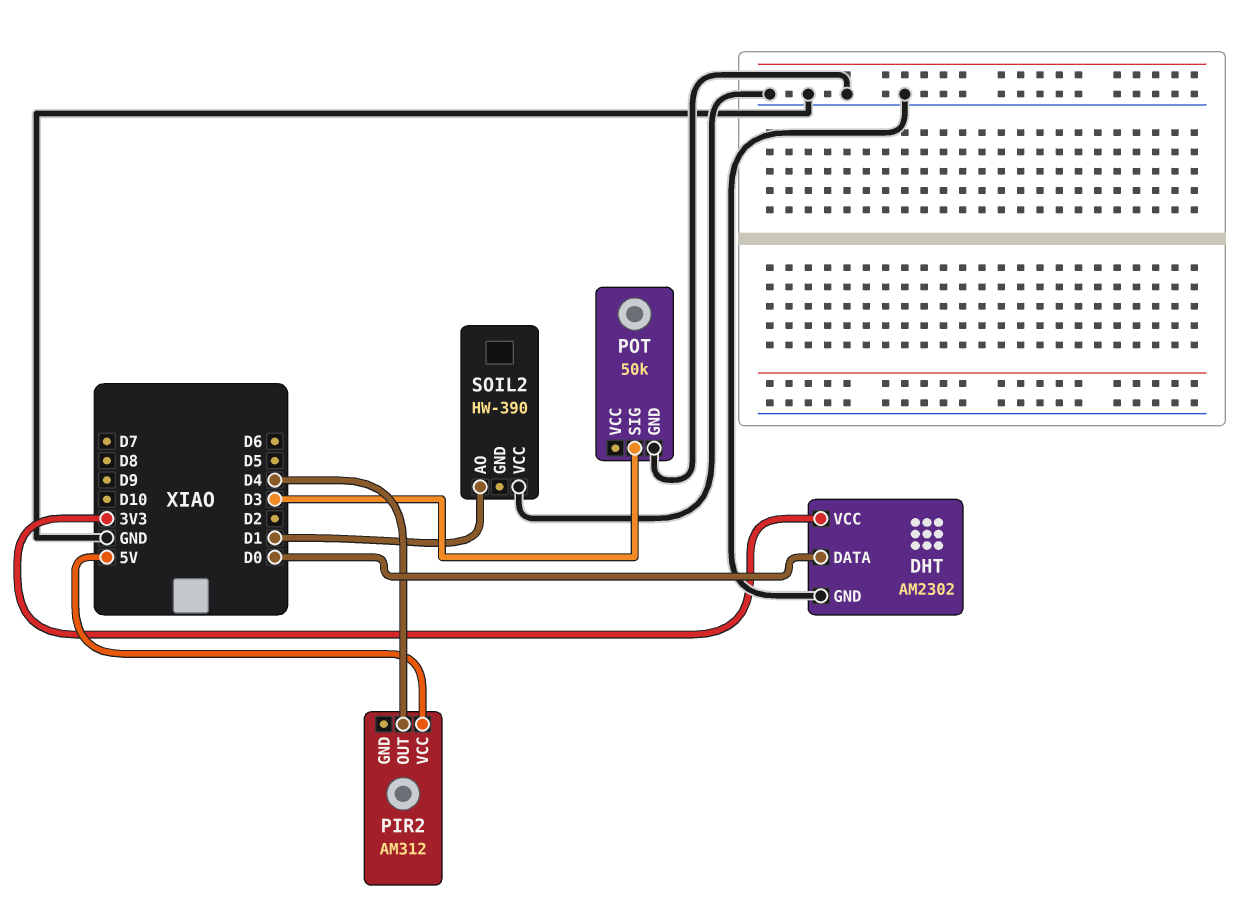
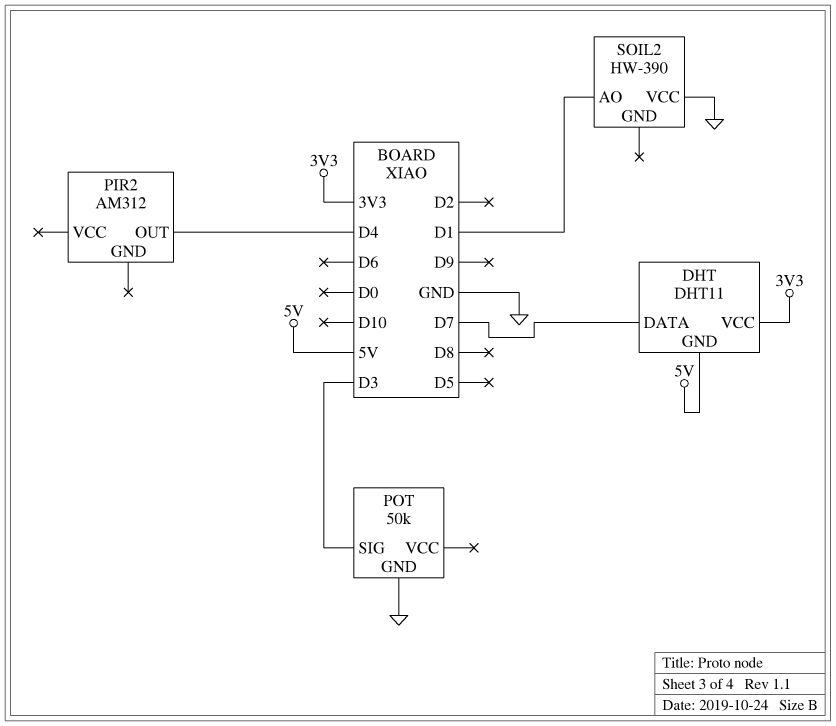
DHT: AM2302 -> DHT11
DHT pin DATA: D0 -> D7
DHT pin GND: GND -> 5V
PIR2 pin VCC: 5V -> none

